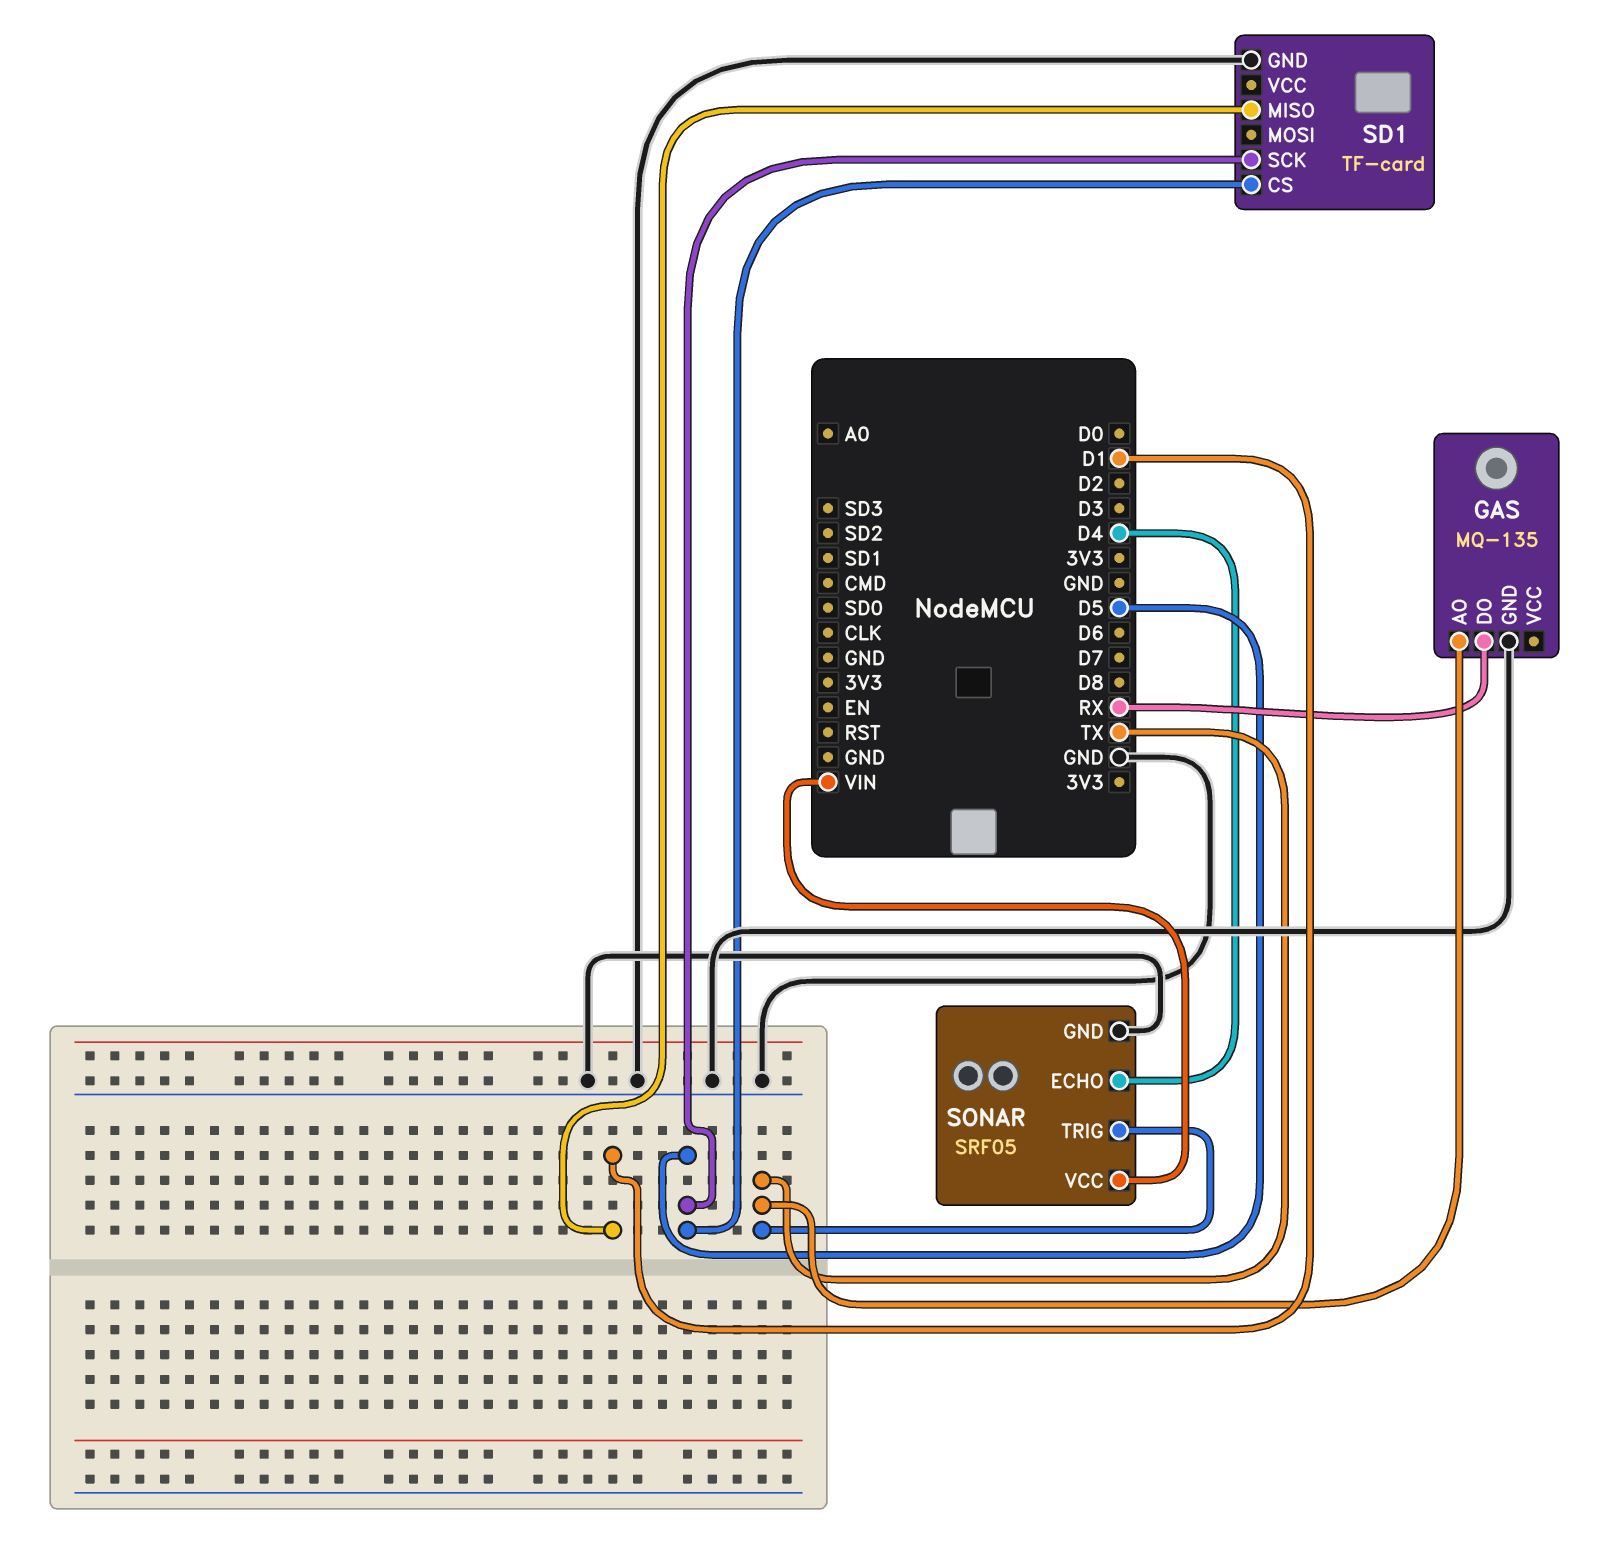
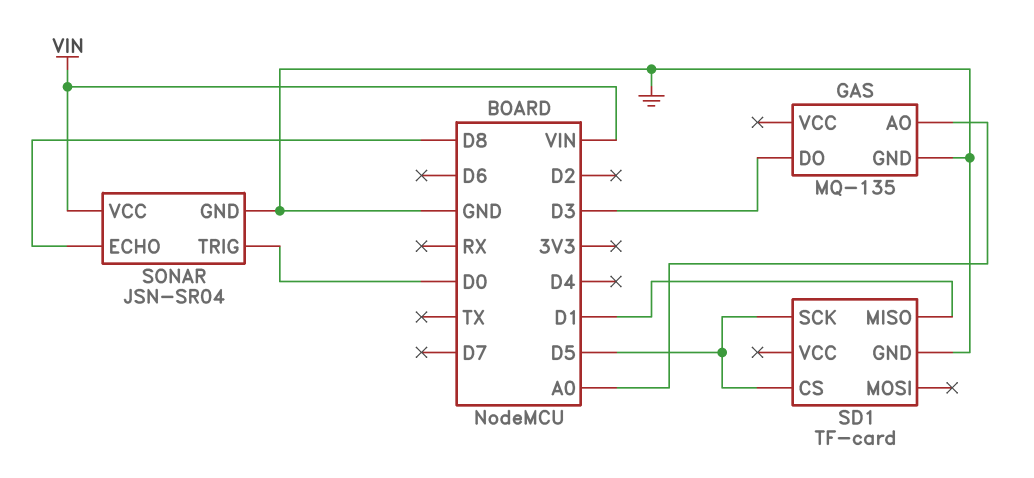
GAS pin AO: TX -> A0
GAS pin DO: RX -> D3
SONAR: SRF05 -> JSN-SR04
SONAR pin ECHO: D4 -> D8
SONAR pin TRIG: TX -> D0

